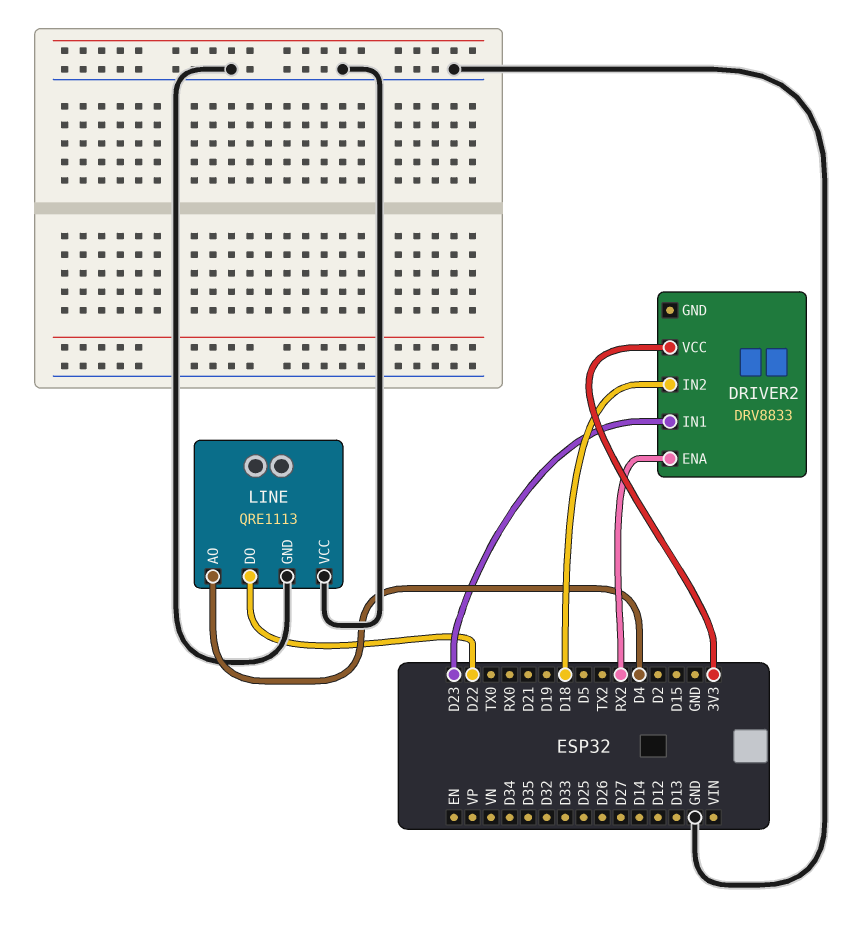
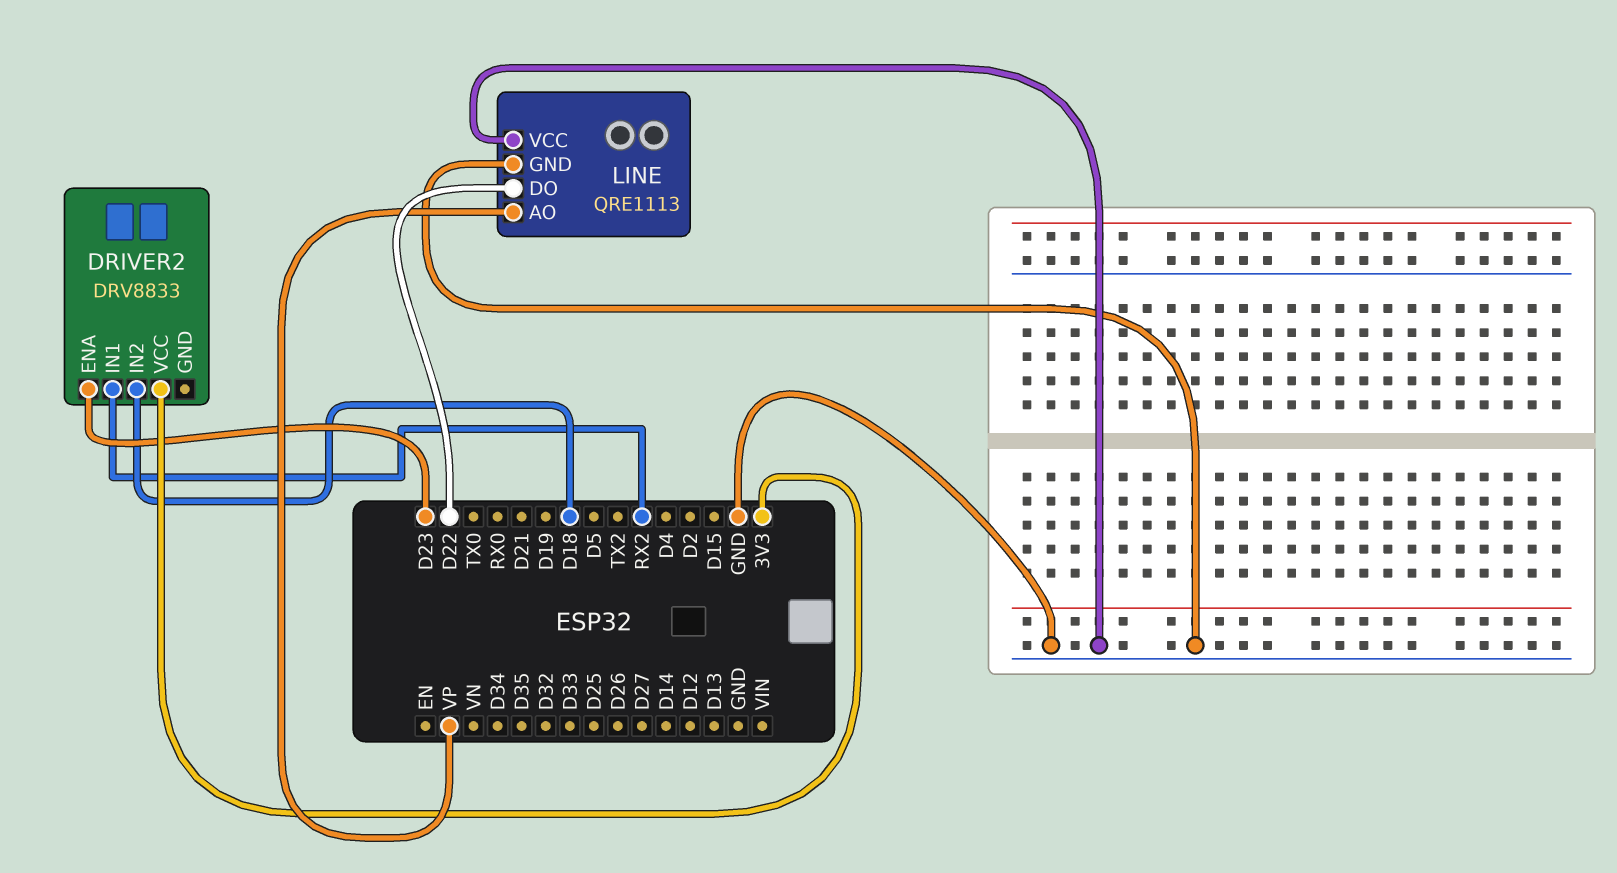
DRIVER2 pin ENA: RX2 -> D23
DRIVER2 pin IN1: D23 -> RX2
LINE pin AO: D4 -> VP

